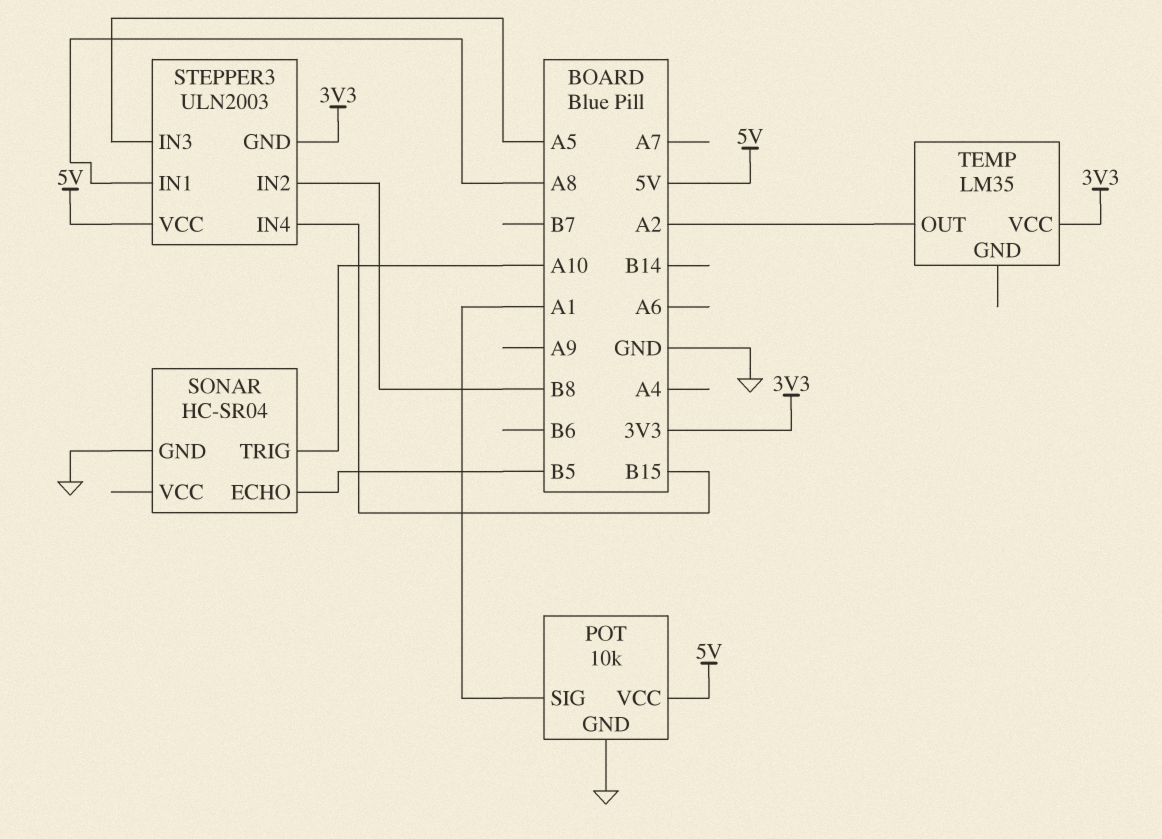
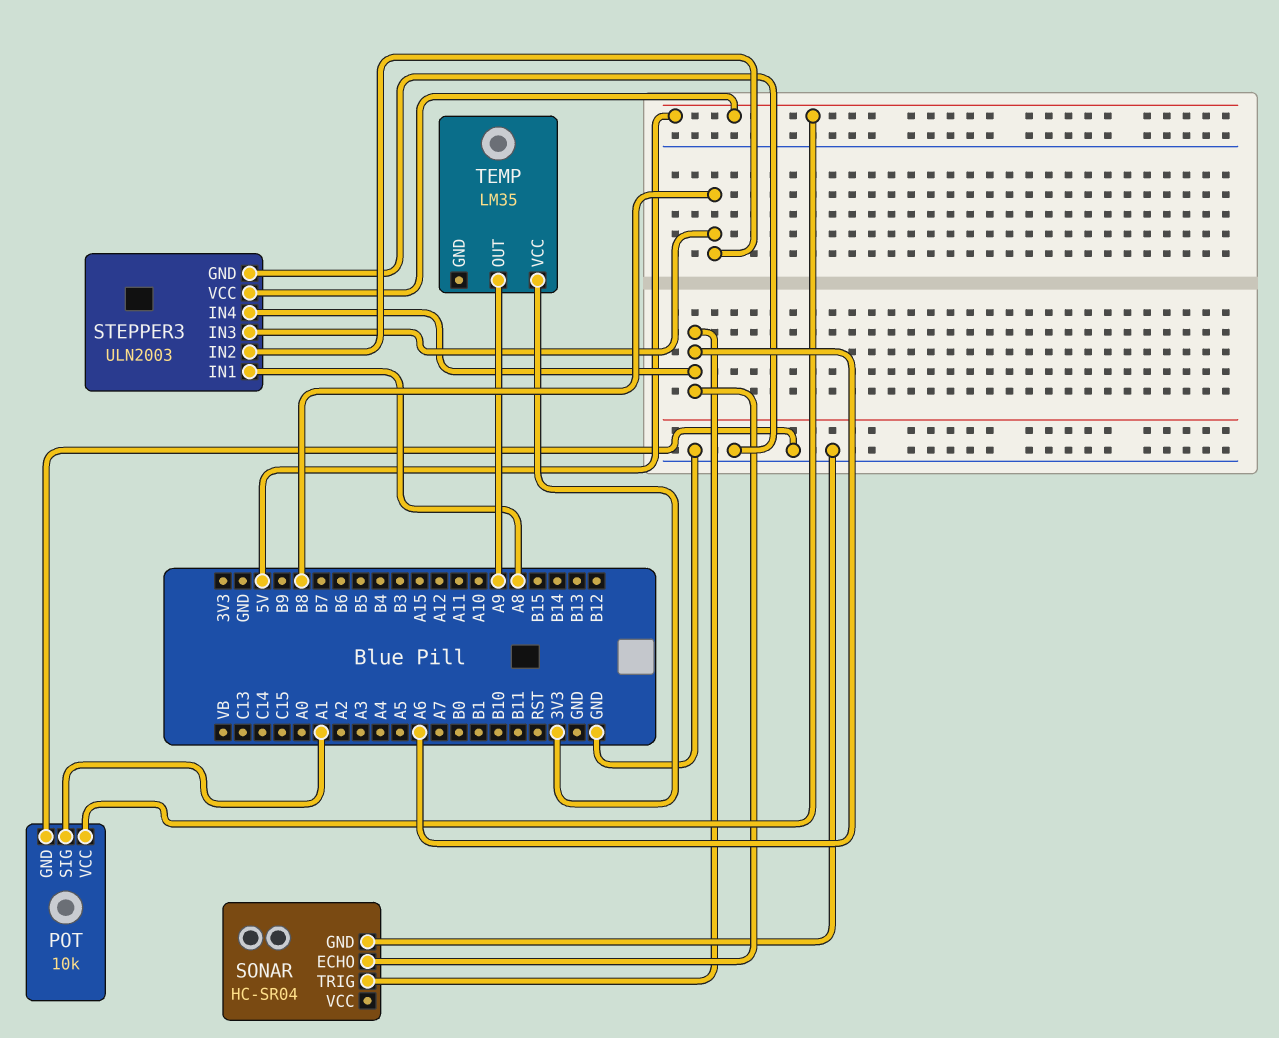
SONAR pin ECHO: B5 -> A6
SONAR pin TRIG: A10 -> A6
STEPPER3 pin GND: 3V3 -> GND
STEPPER3 pin IN3: A5 -> B8
STEPPER3 pin IN4: B15 -> A6
TEMP pin OUT: A2 -> A9

